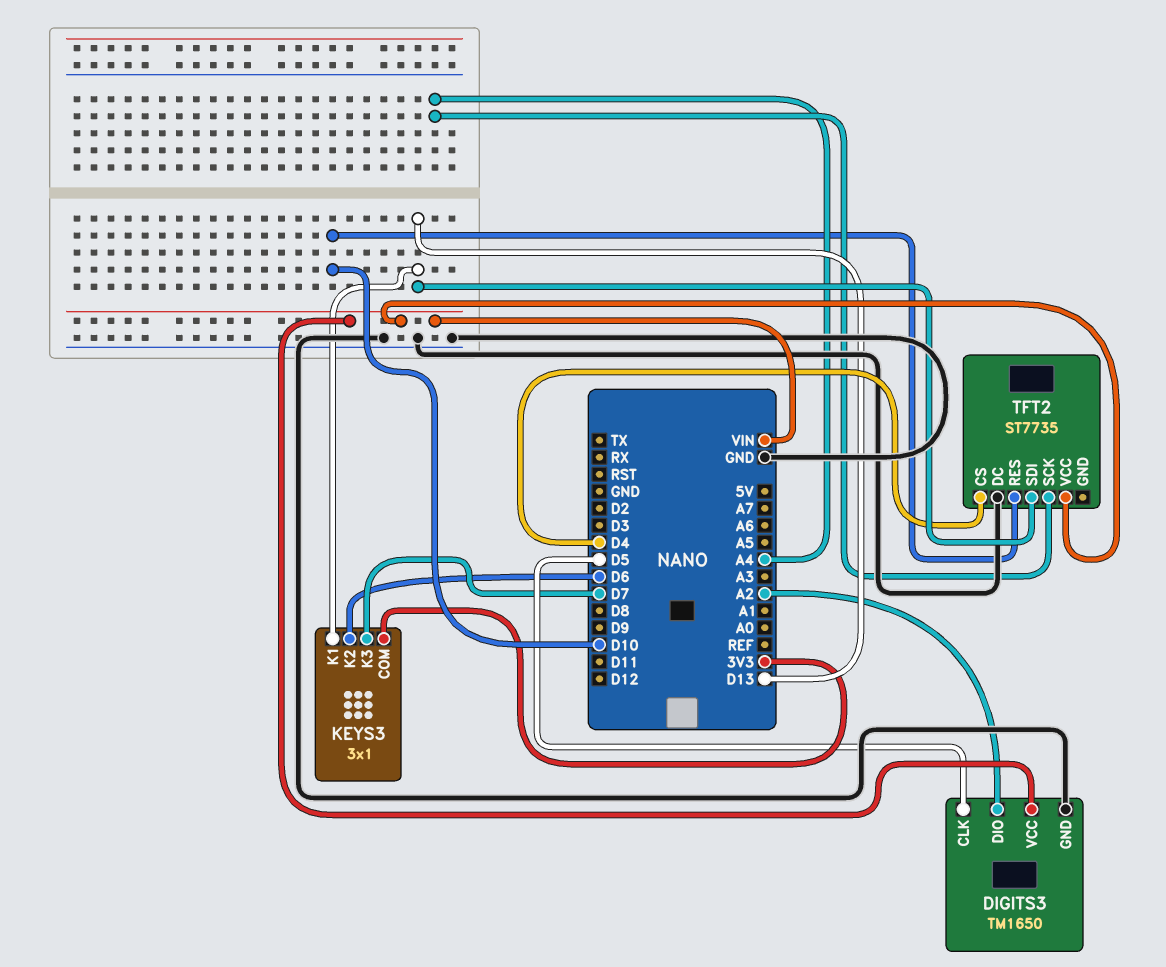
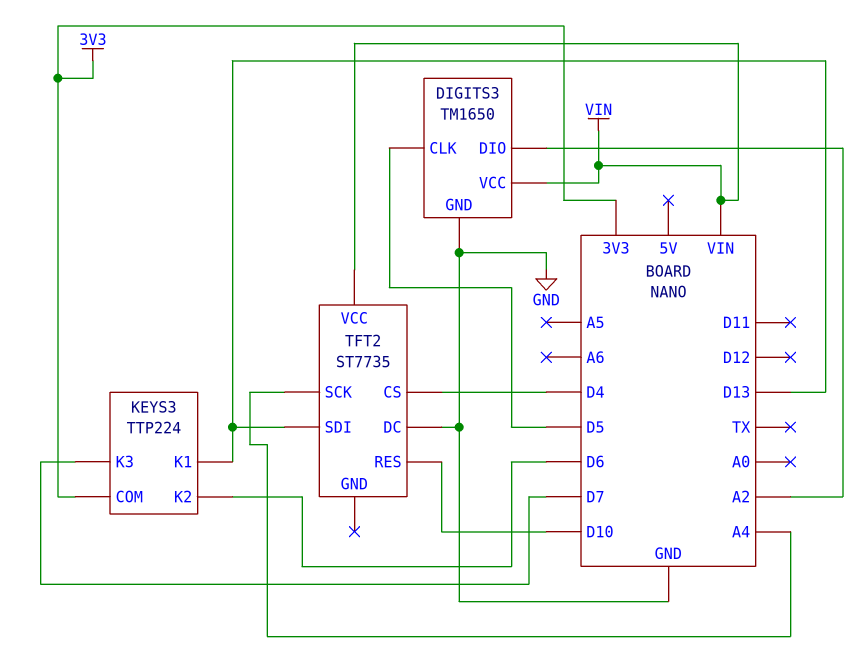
KEYS3: 3x1 -> TTP224

